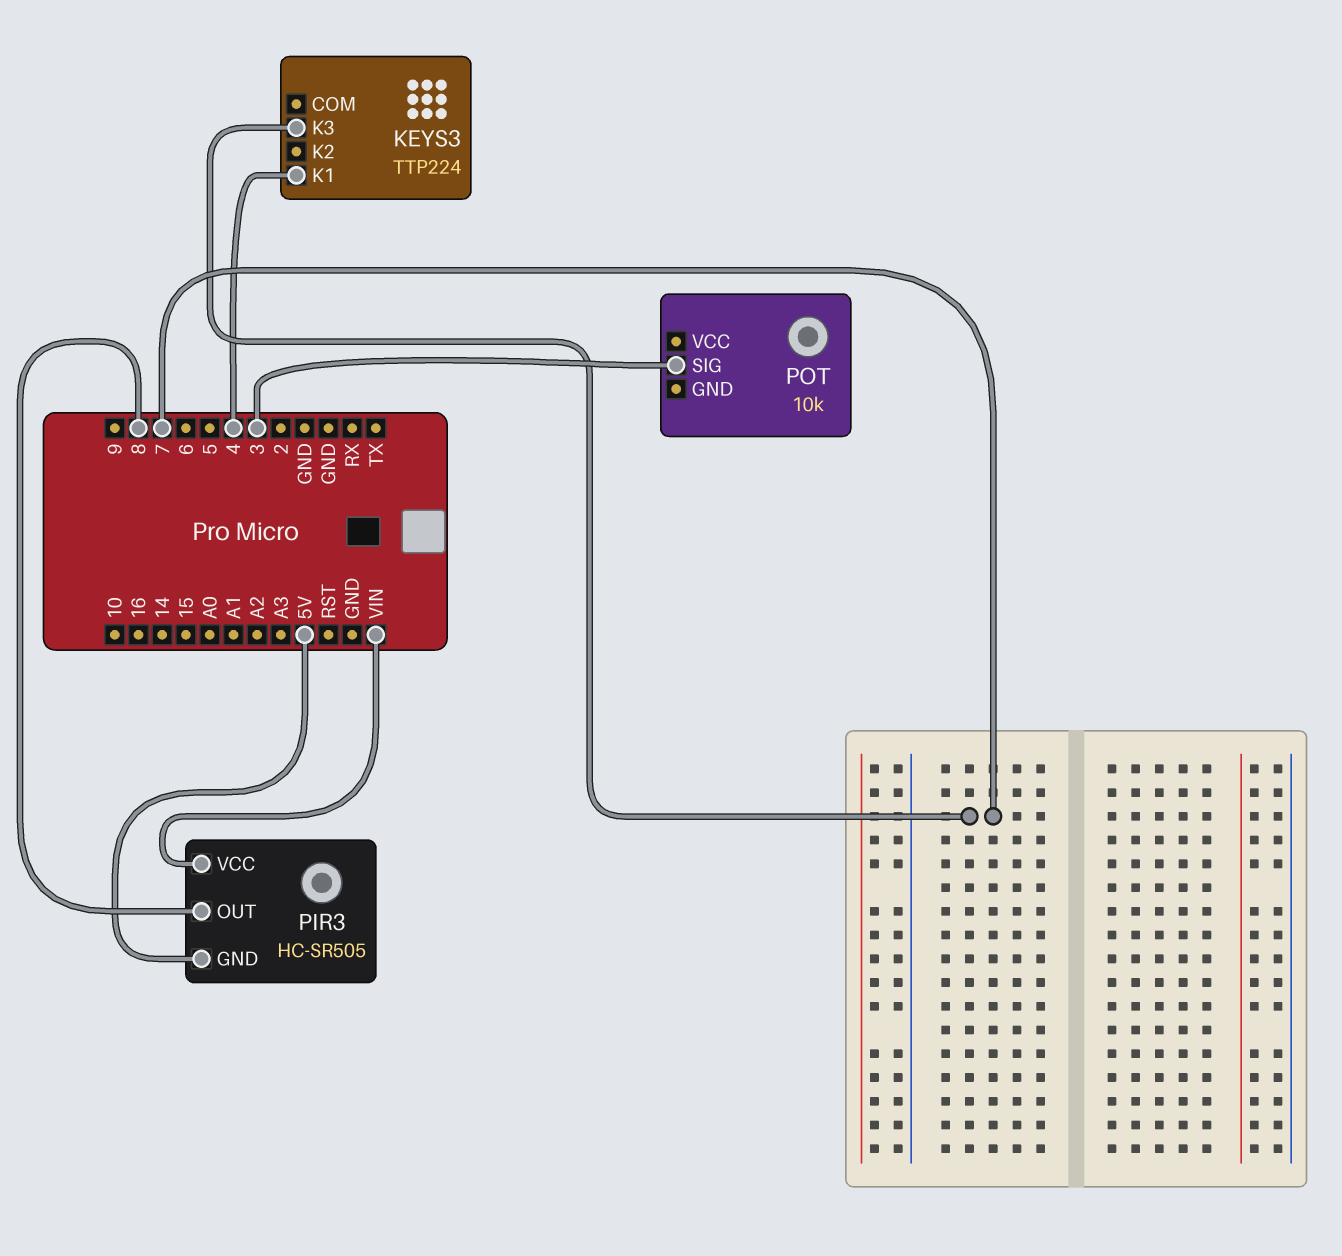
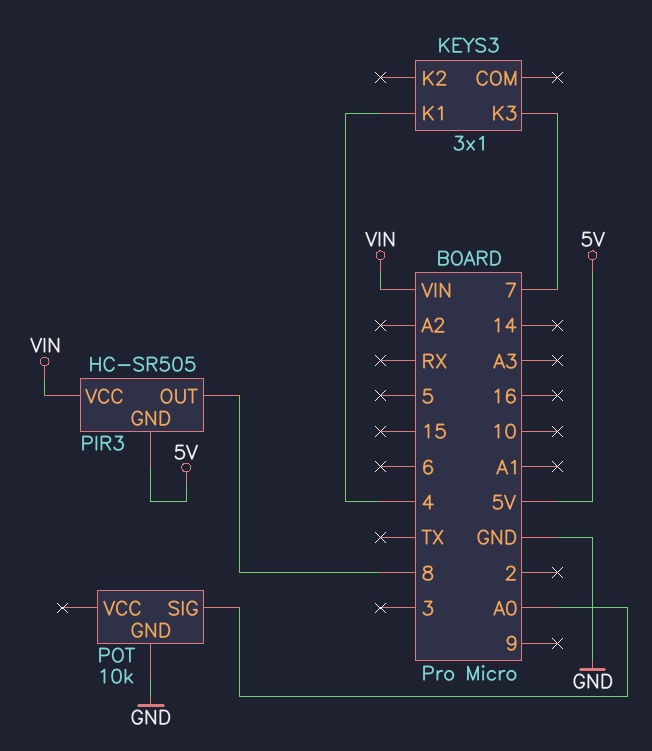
KEYS3: TTP224 -> 3x1
POT pin GND: none -> GND
POT pin SIG: 3 -> A0

